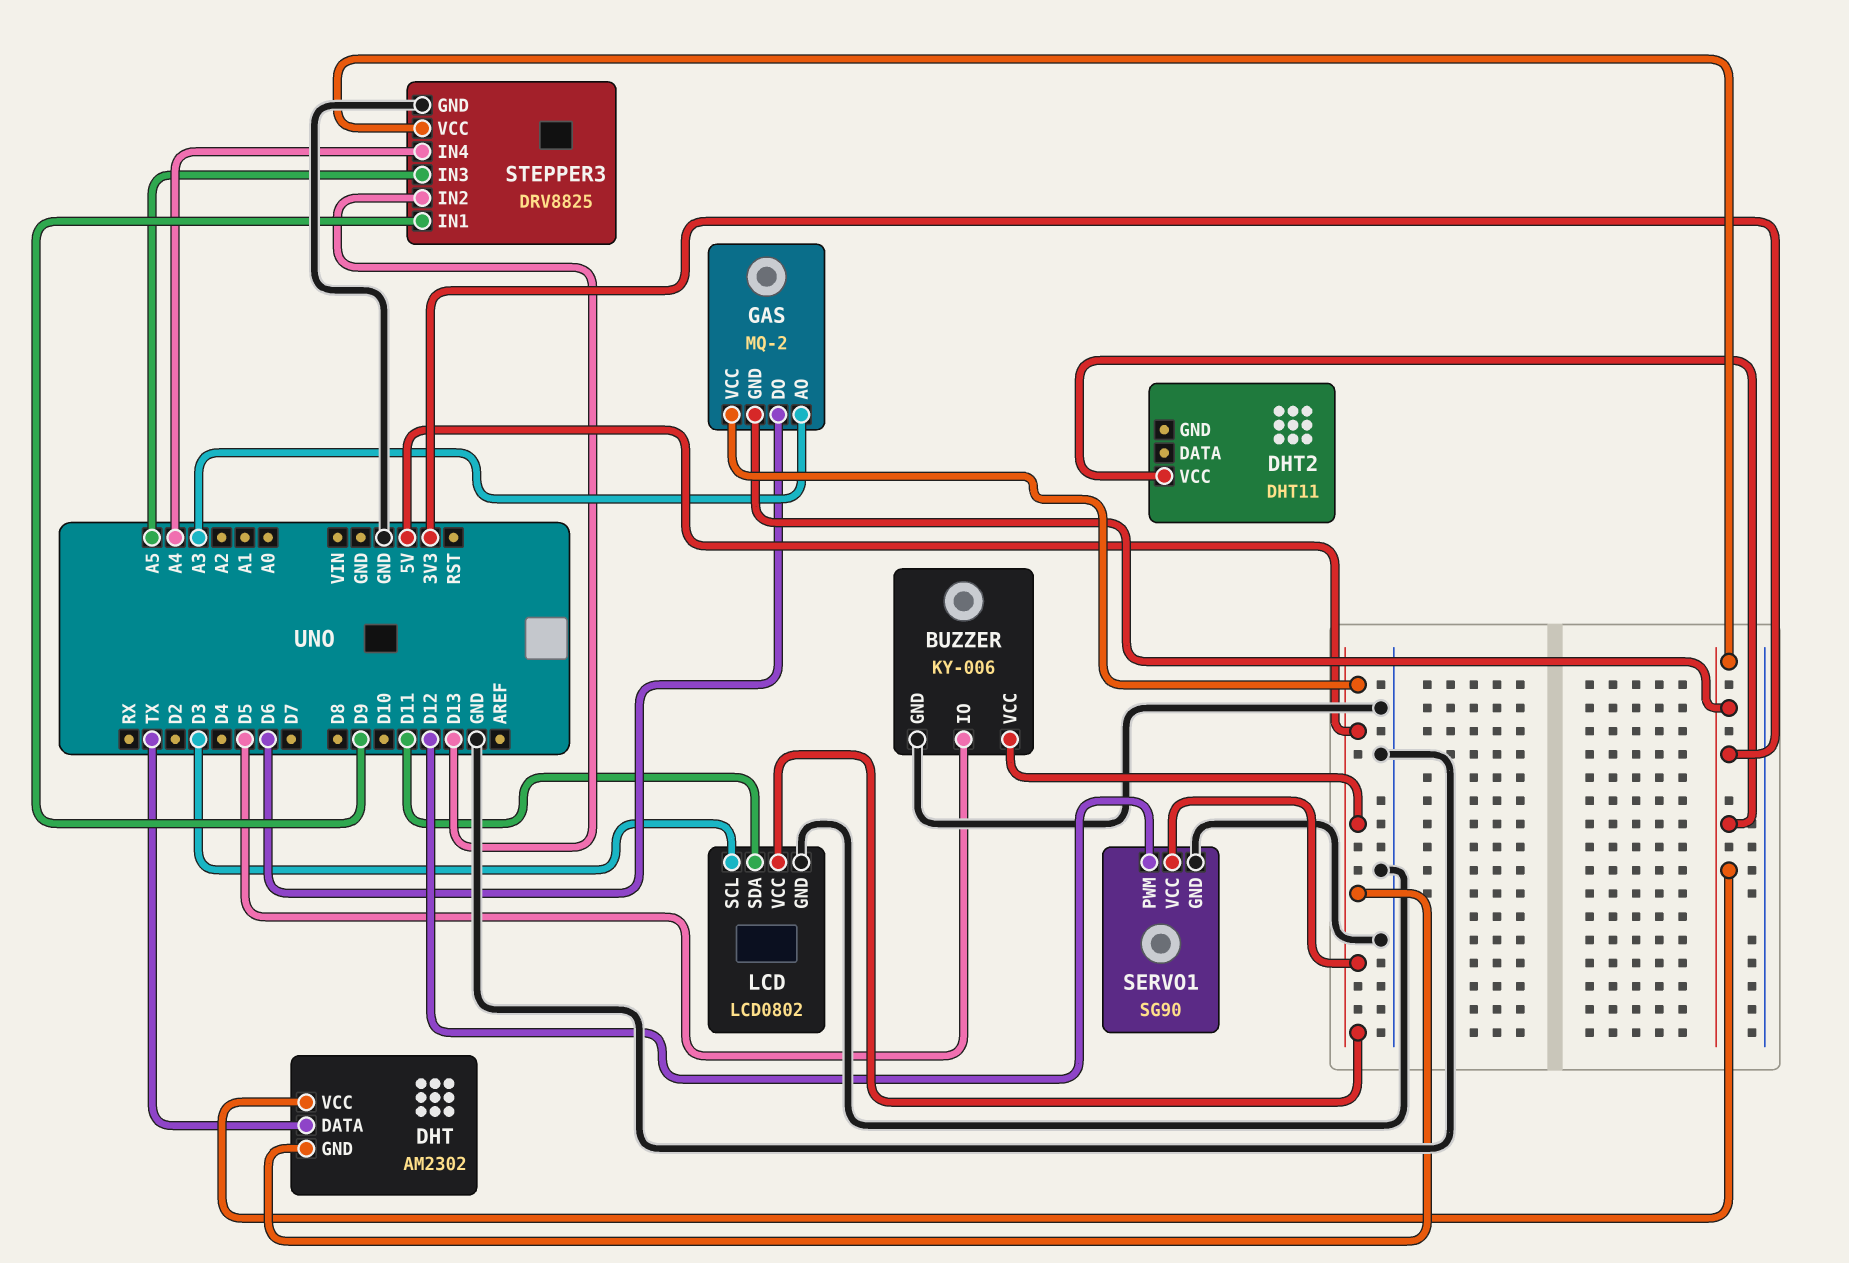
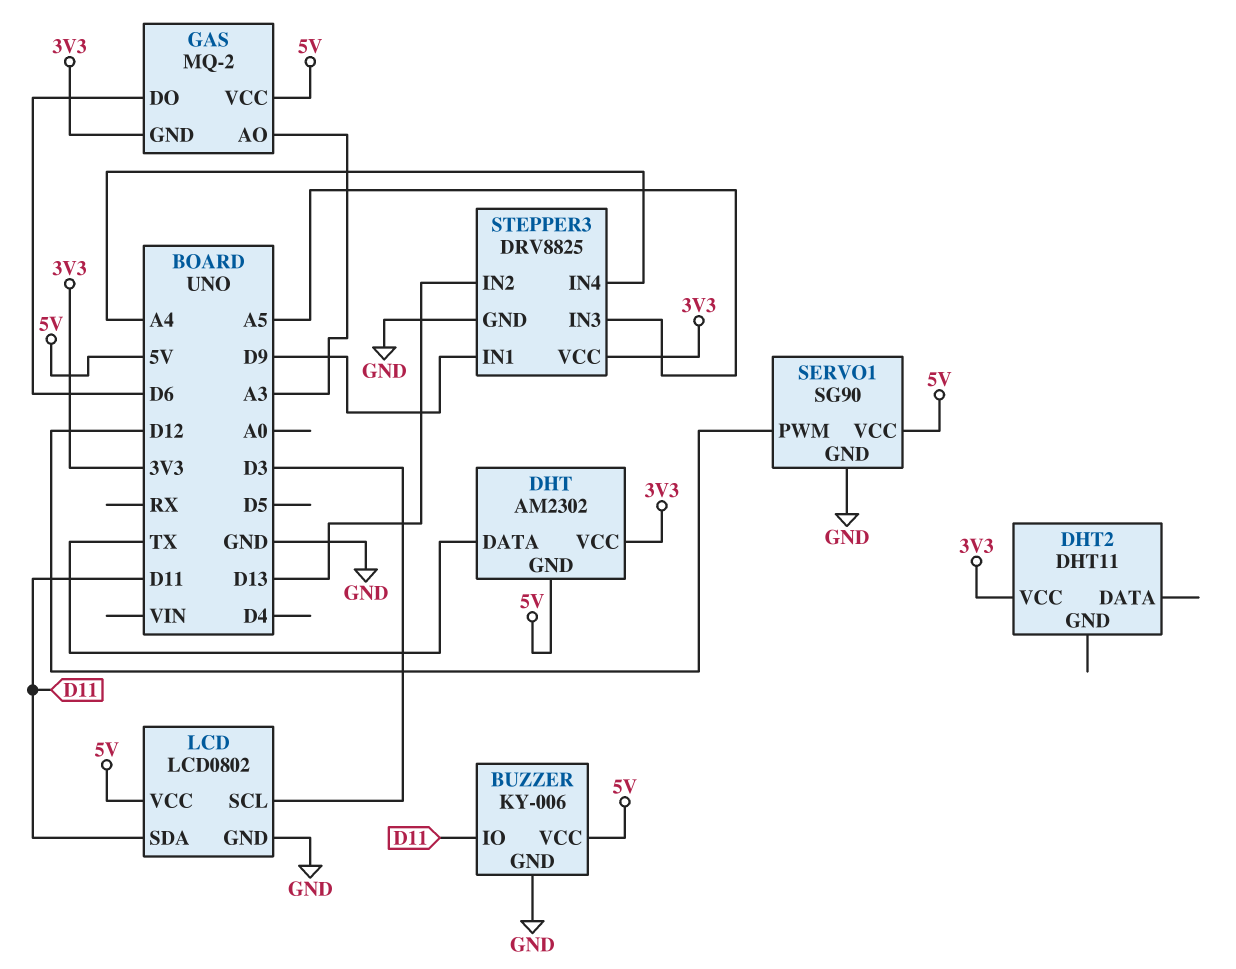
BUZZER pin IO: D5 -> D11

